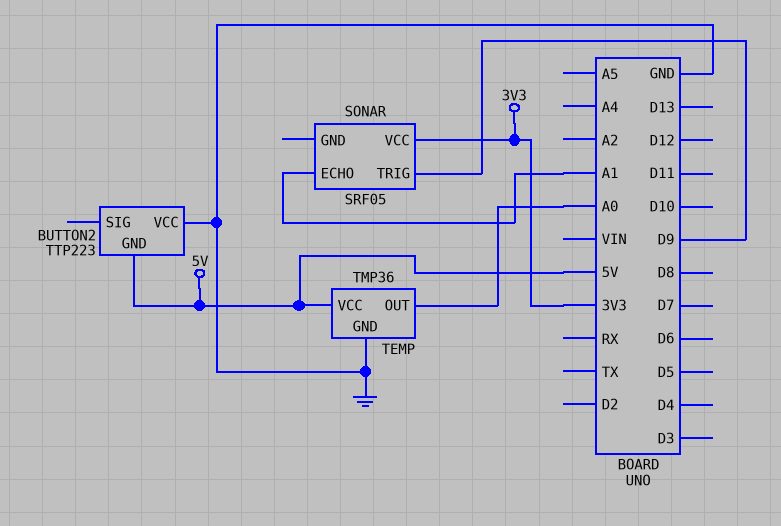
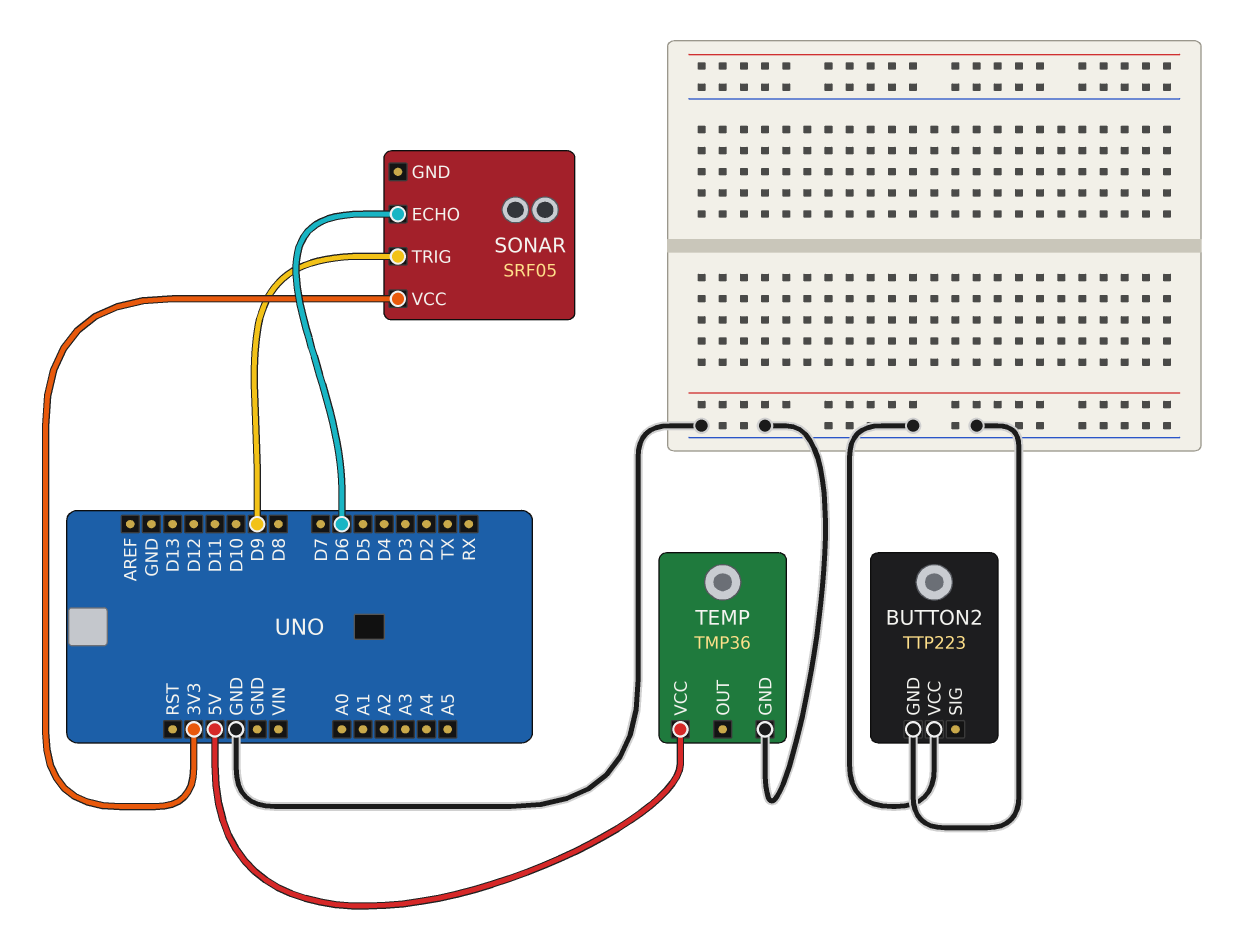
BUTTON2 pin GND: 5V -> GND
SONAR pin ECHO: A1 -> D6
TEMP pin OUT: A0 -> none

